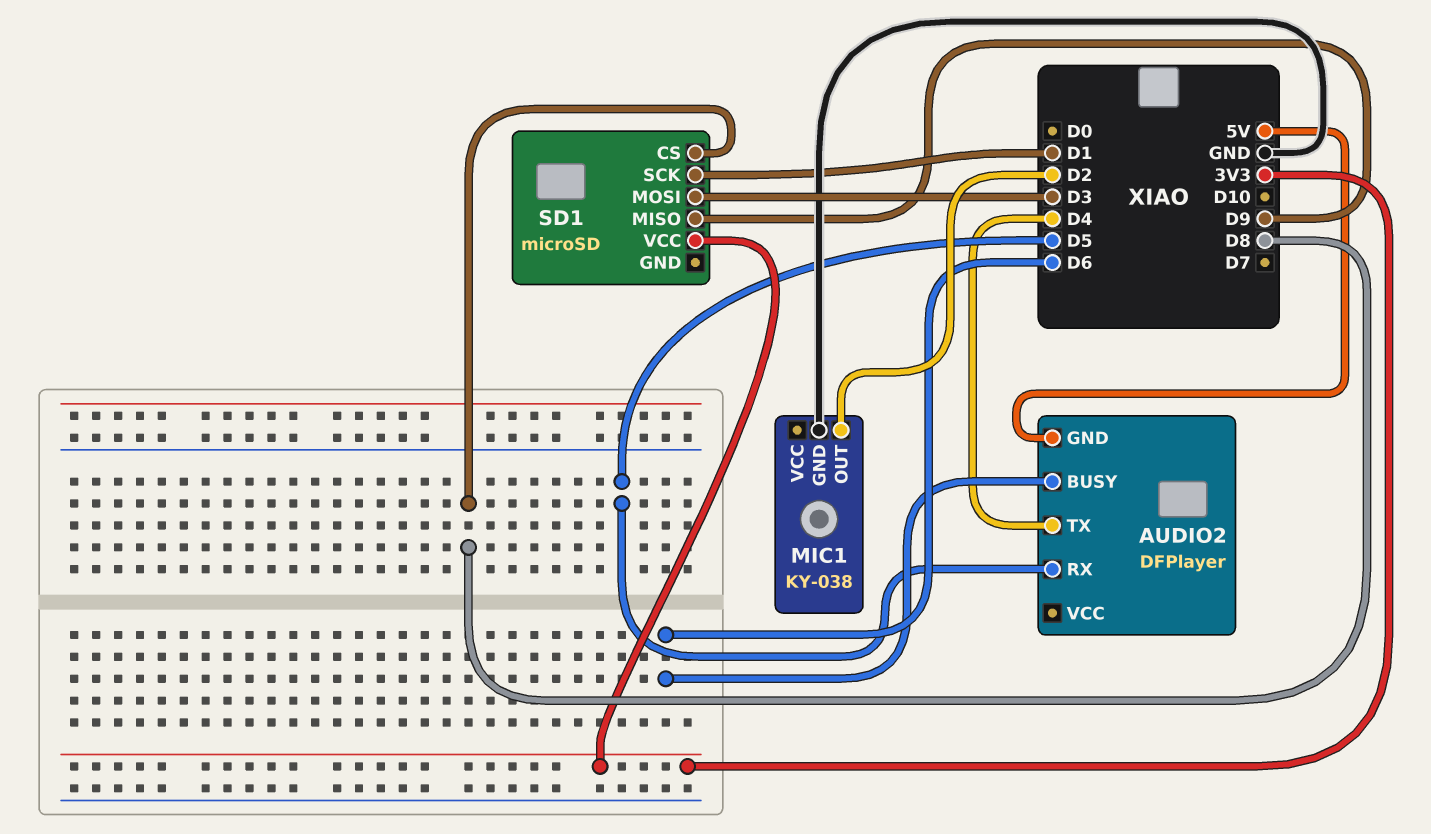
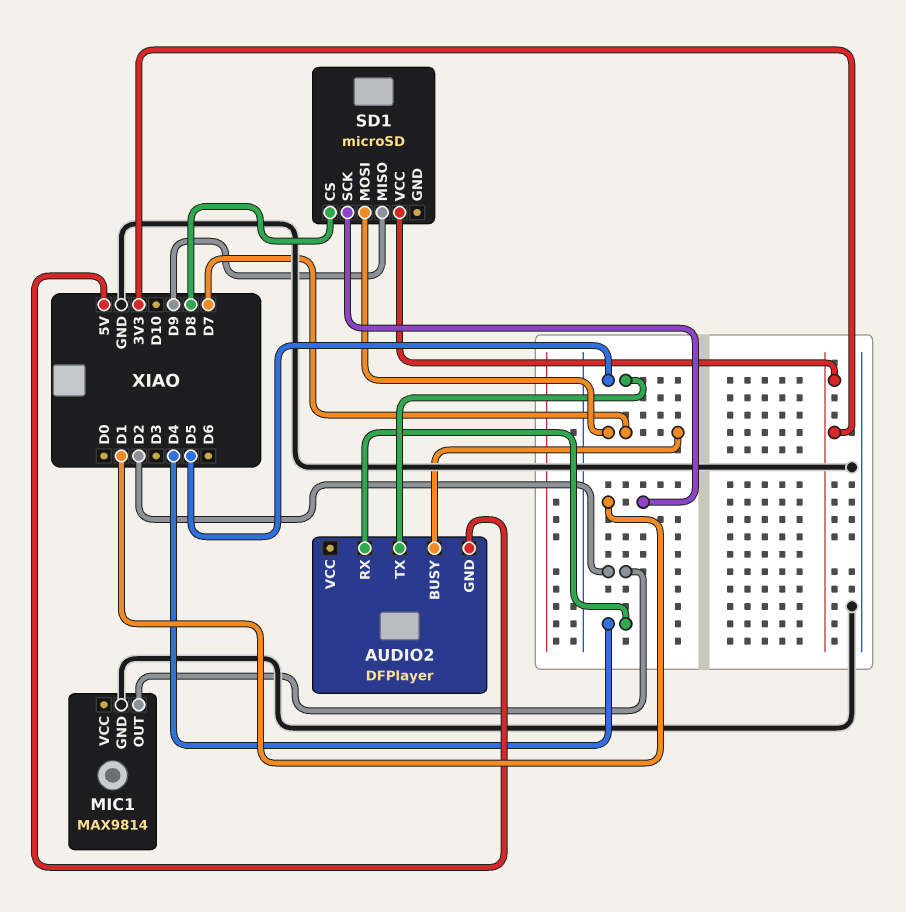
AUDIO2 pin BUSY: D6 -> D7
AUDIO2 pin RX: D5 -> D4
AUDIO2 pin TX: D4 -> D5
MIC1: KY-038 -> MAX9814
SD1 pin MOSI: D3 -> D7

